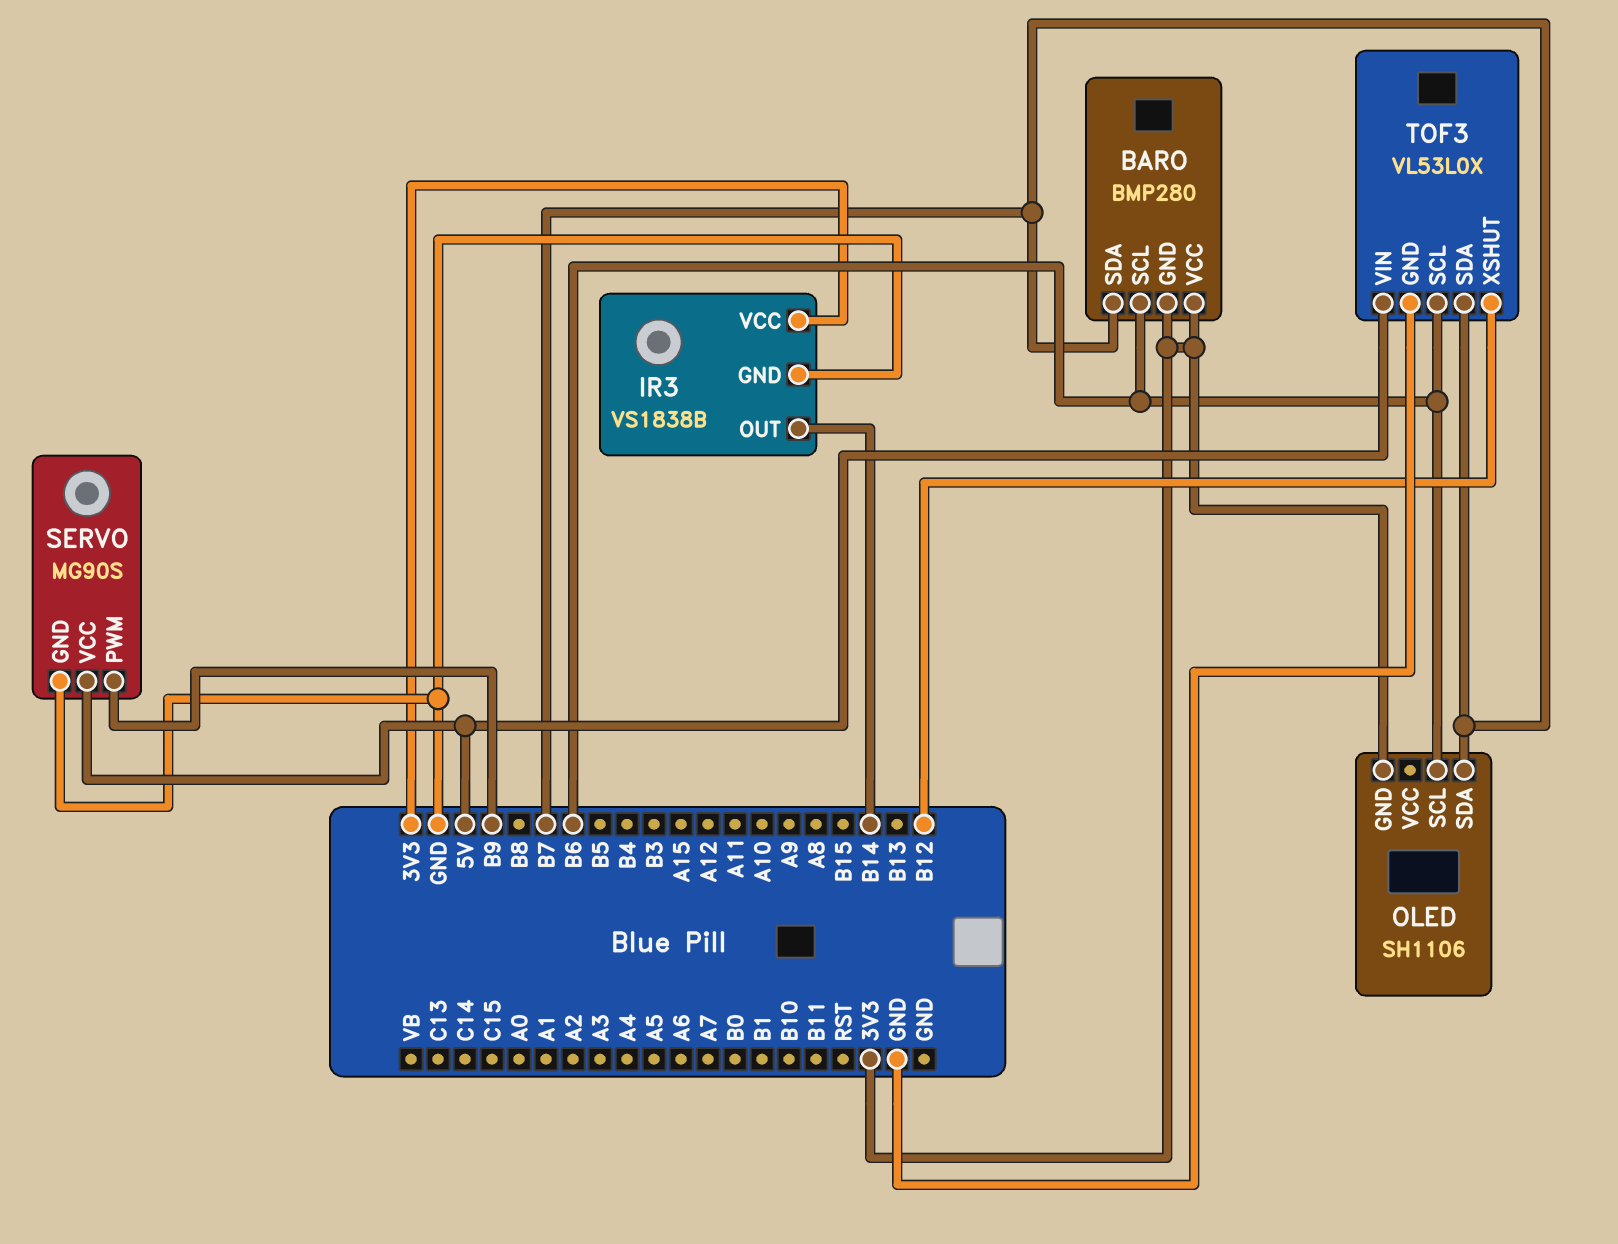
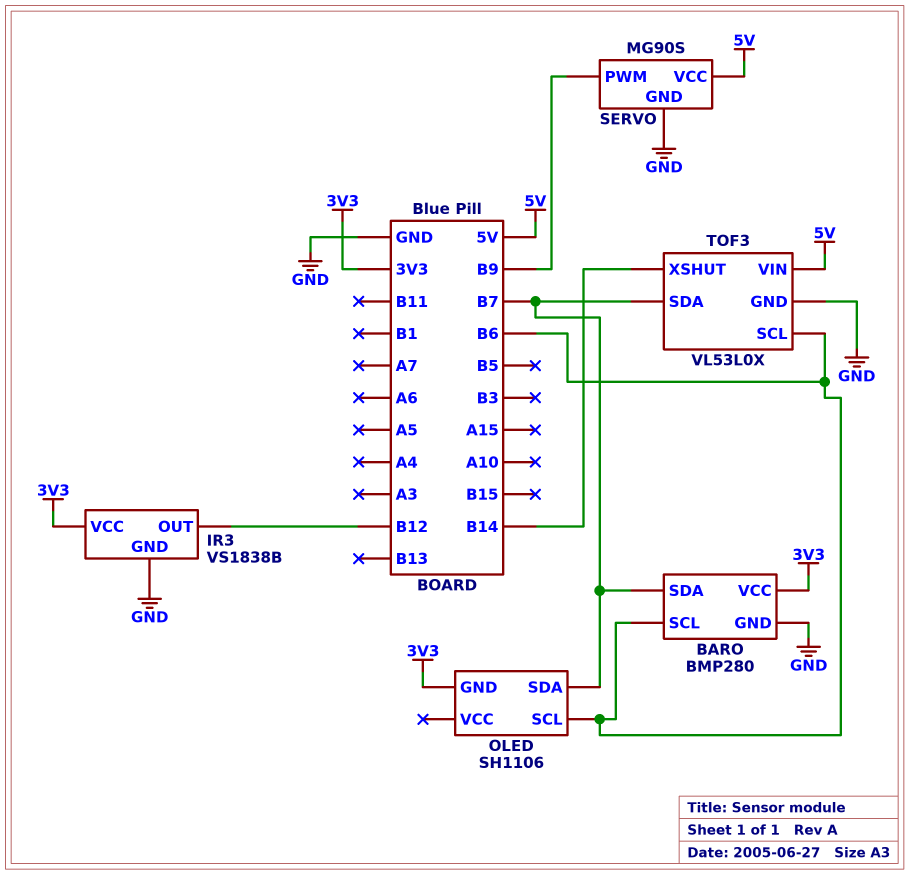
BARO pin GND: 3V3 -> GND
IR3 pin OUT: B14 -> B12
TOF3 pin XSHUT: B12 -> B14

